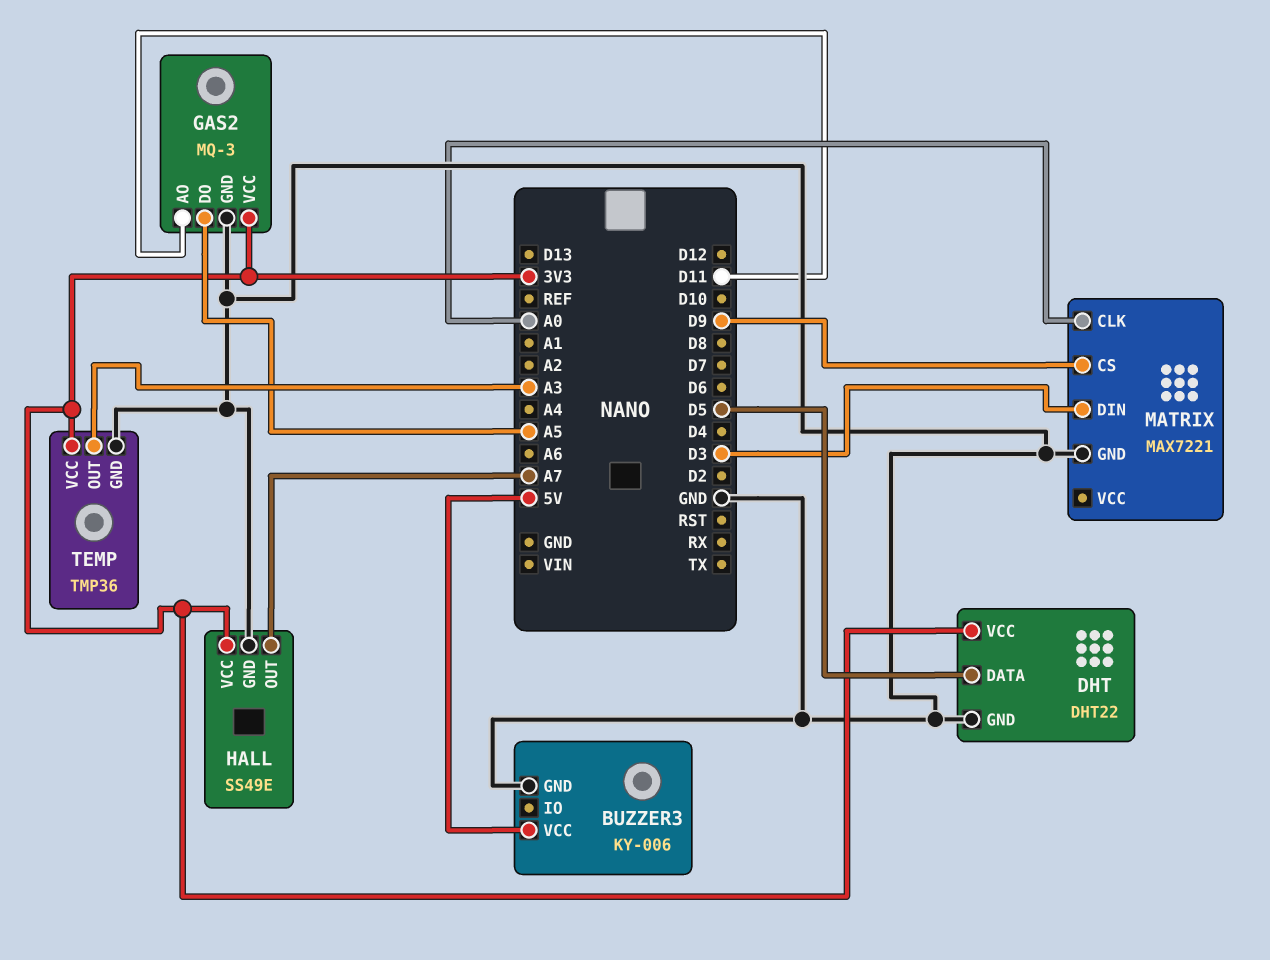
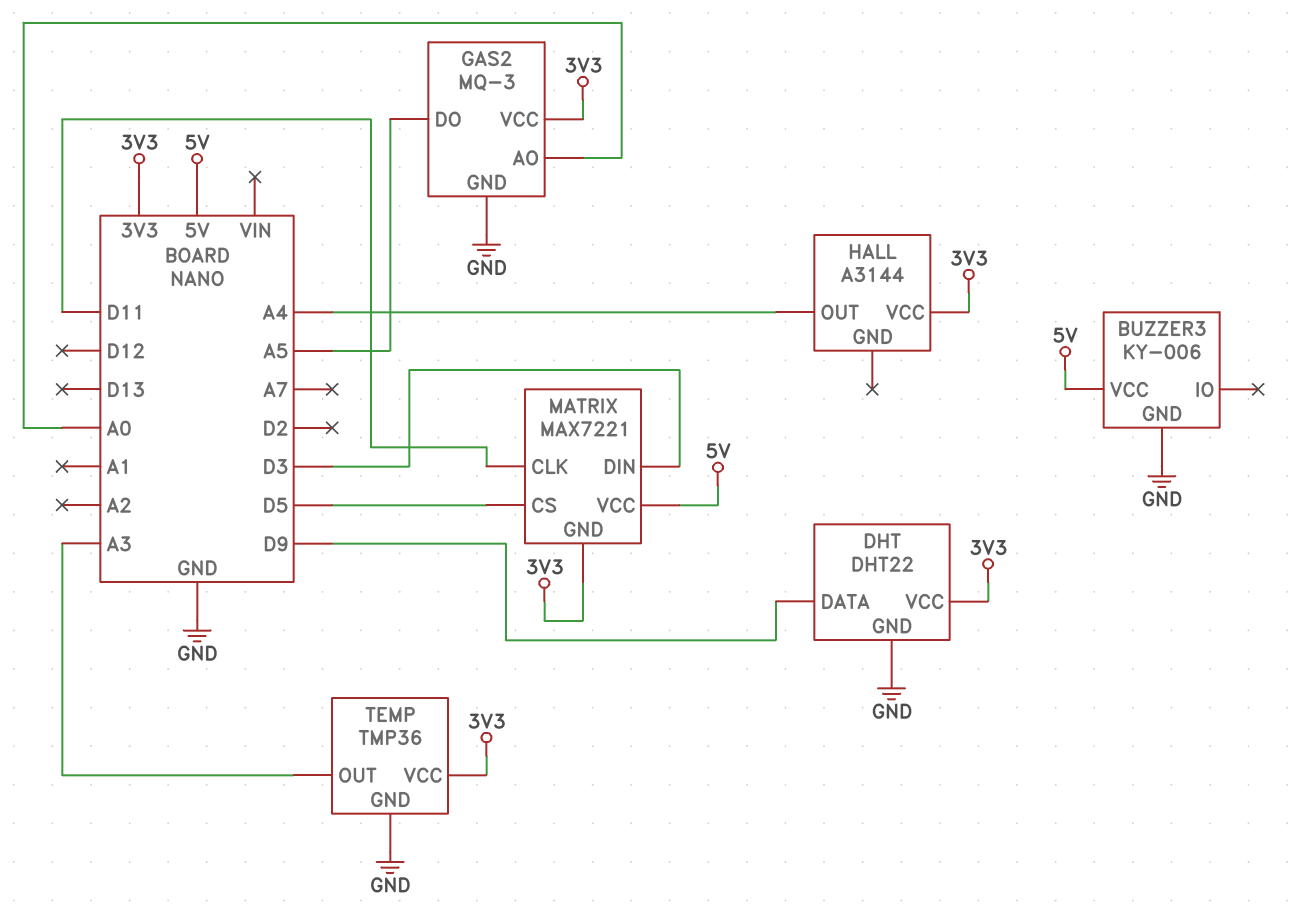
DHT pin DATA: D5 -> D9
GAS2 pin AO: D11 -> A0
HALL: SS49E -> A3144
HALL pin GND: GND -> none
HALL pin OUT: A7 -> A4
MATRIX pin CLK: A0 -> D11
MATRIX pin CS: D9 -> D5
MATRIX pin GND: GND -> 3V3
MATRIX pin VCC: none -> 5V

